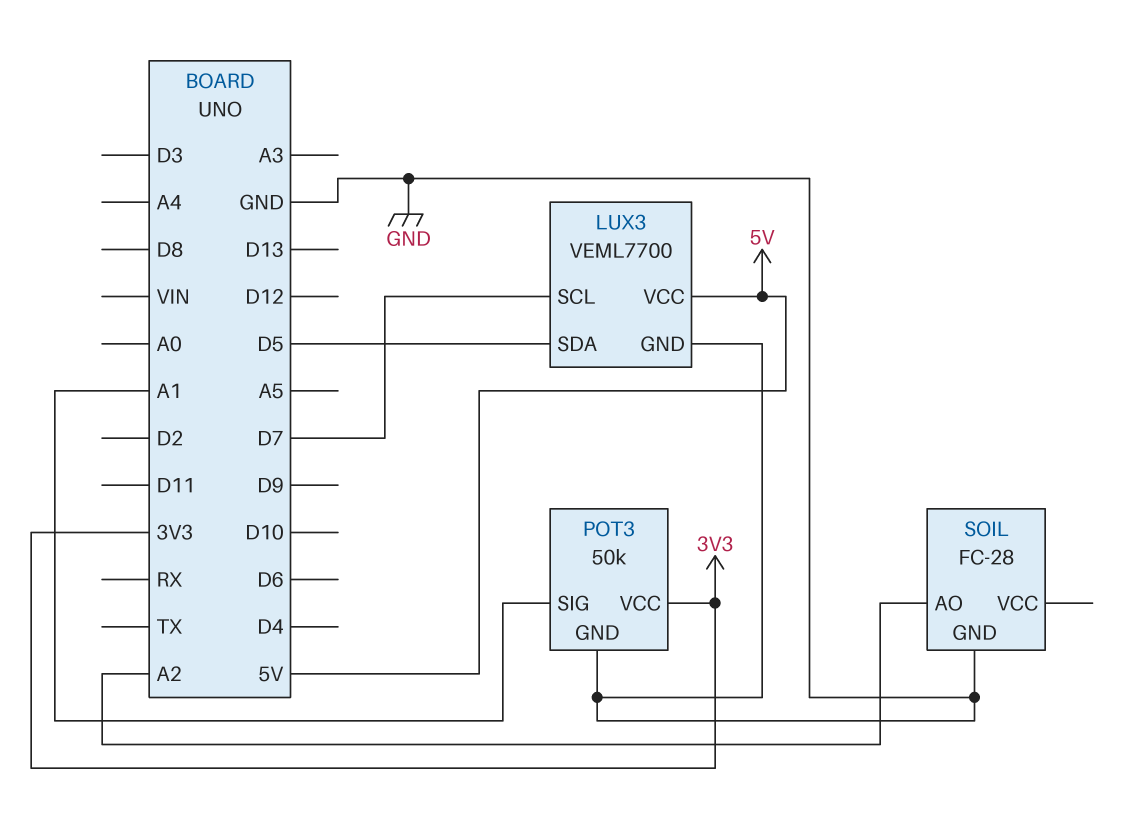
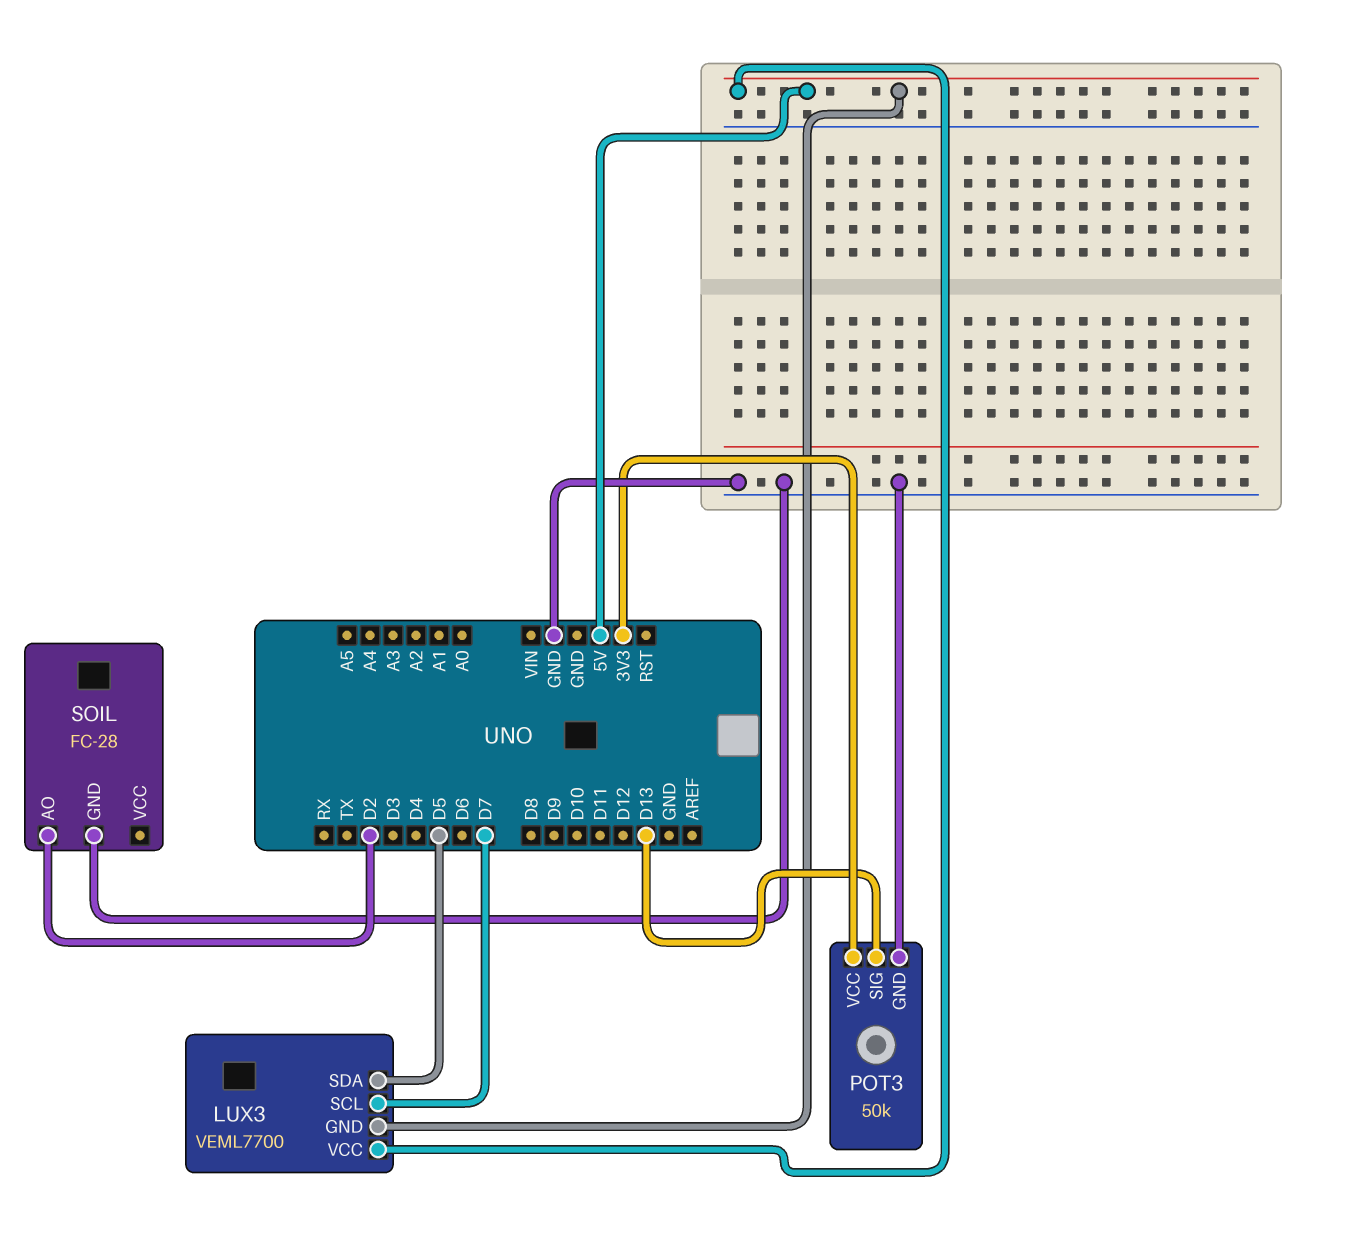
LUX3 pin GND: GND -> 5V
POT3 pin SIG: A1 -> D13
SOIL pin AO: A2 -> D2

